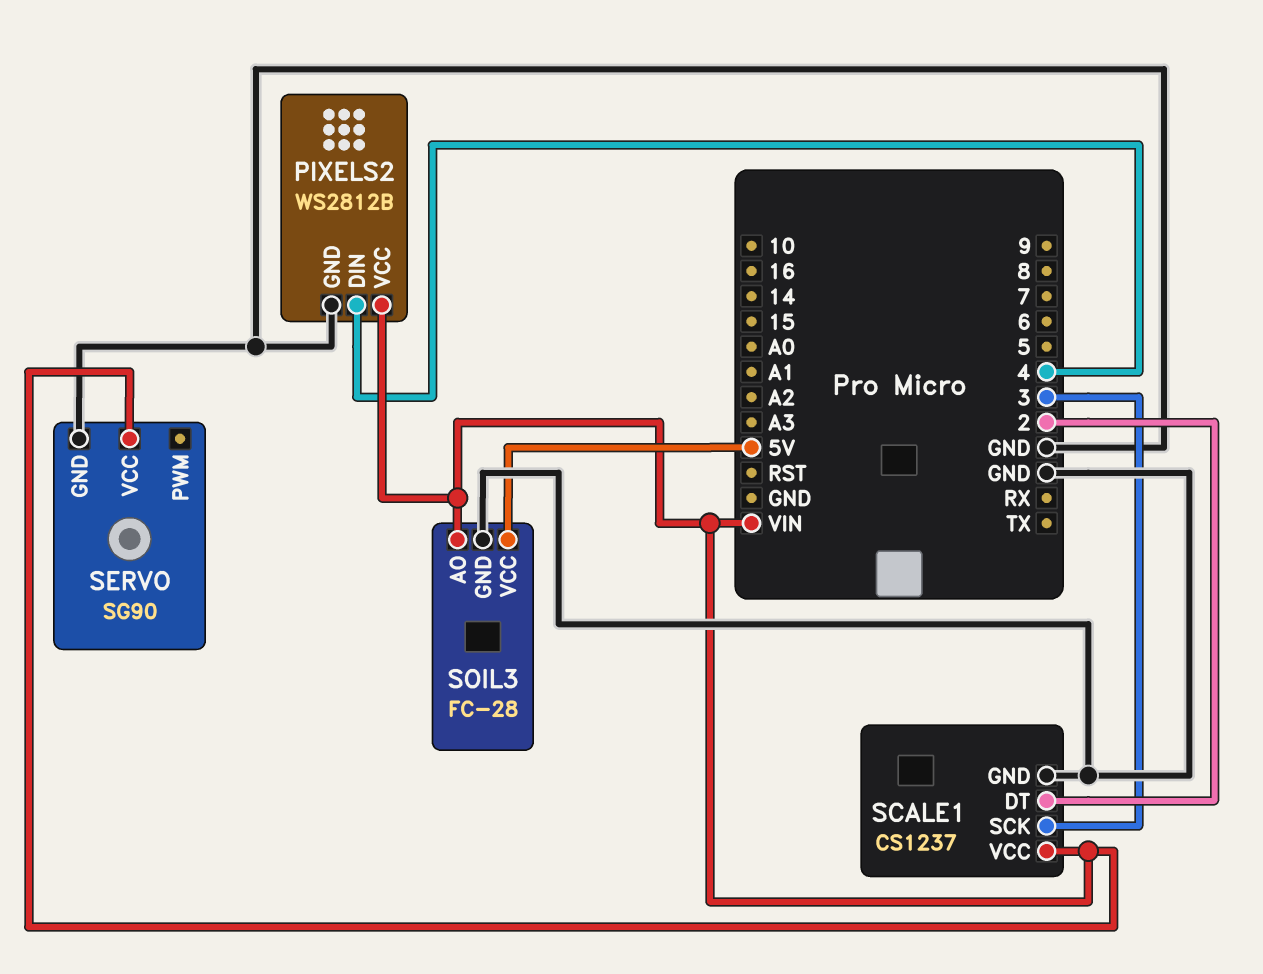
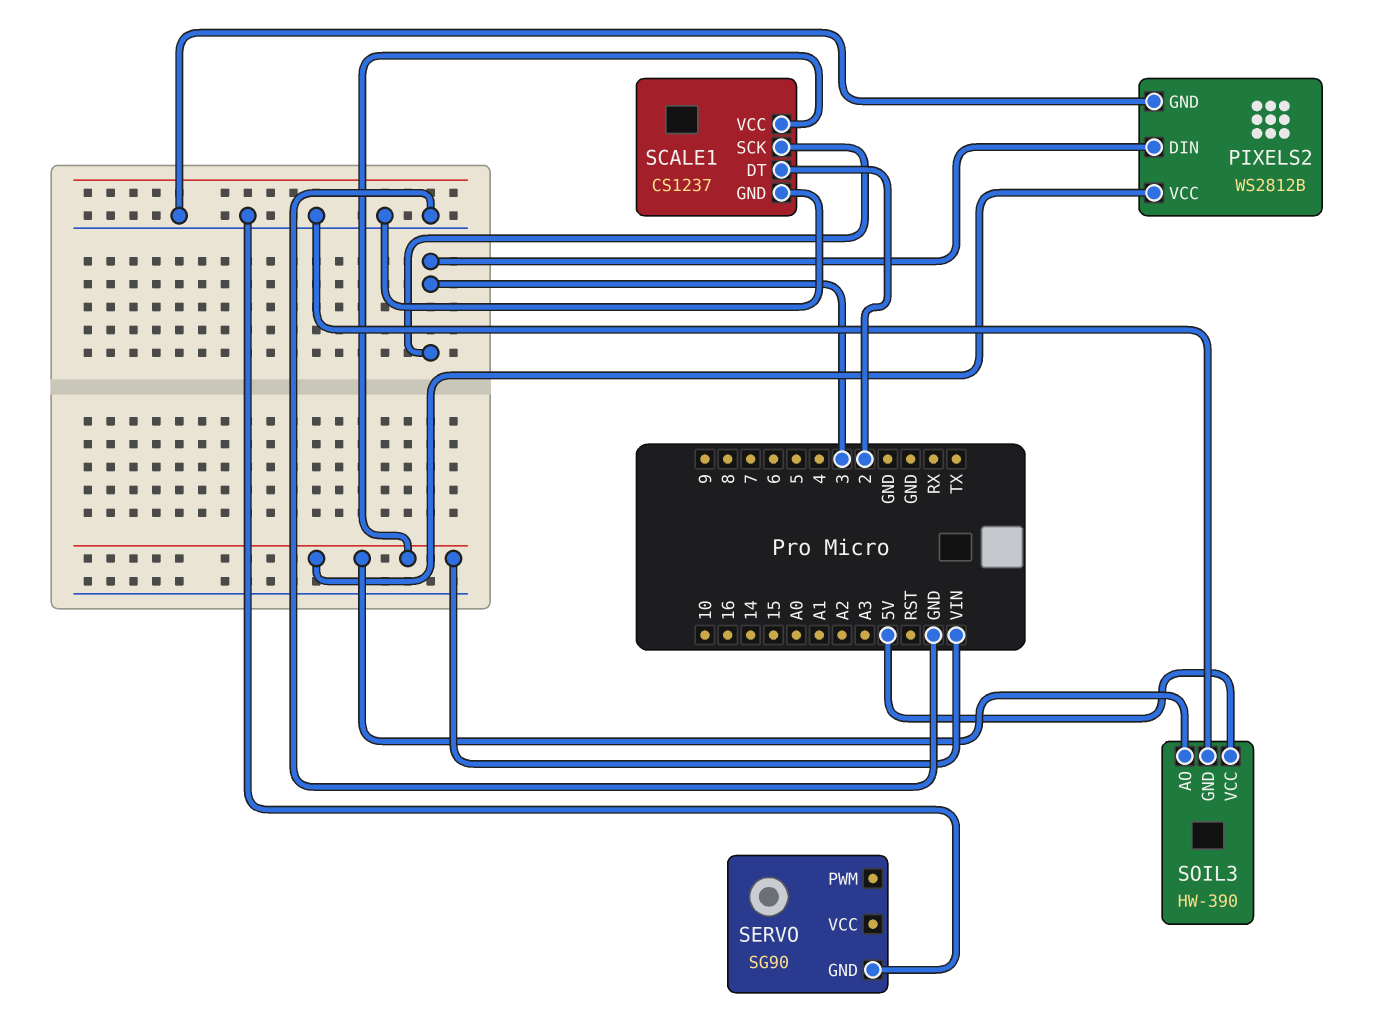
PIXELS2 pin DIN: 4 -> 3
SERVO pin VCC: VIN -> none
SOIL3: FC-28 -> HW-390

